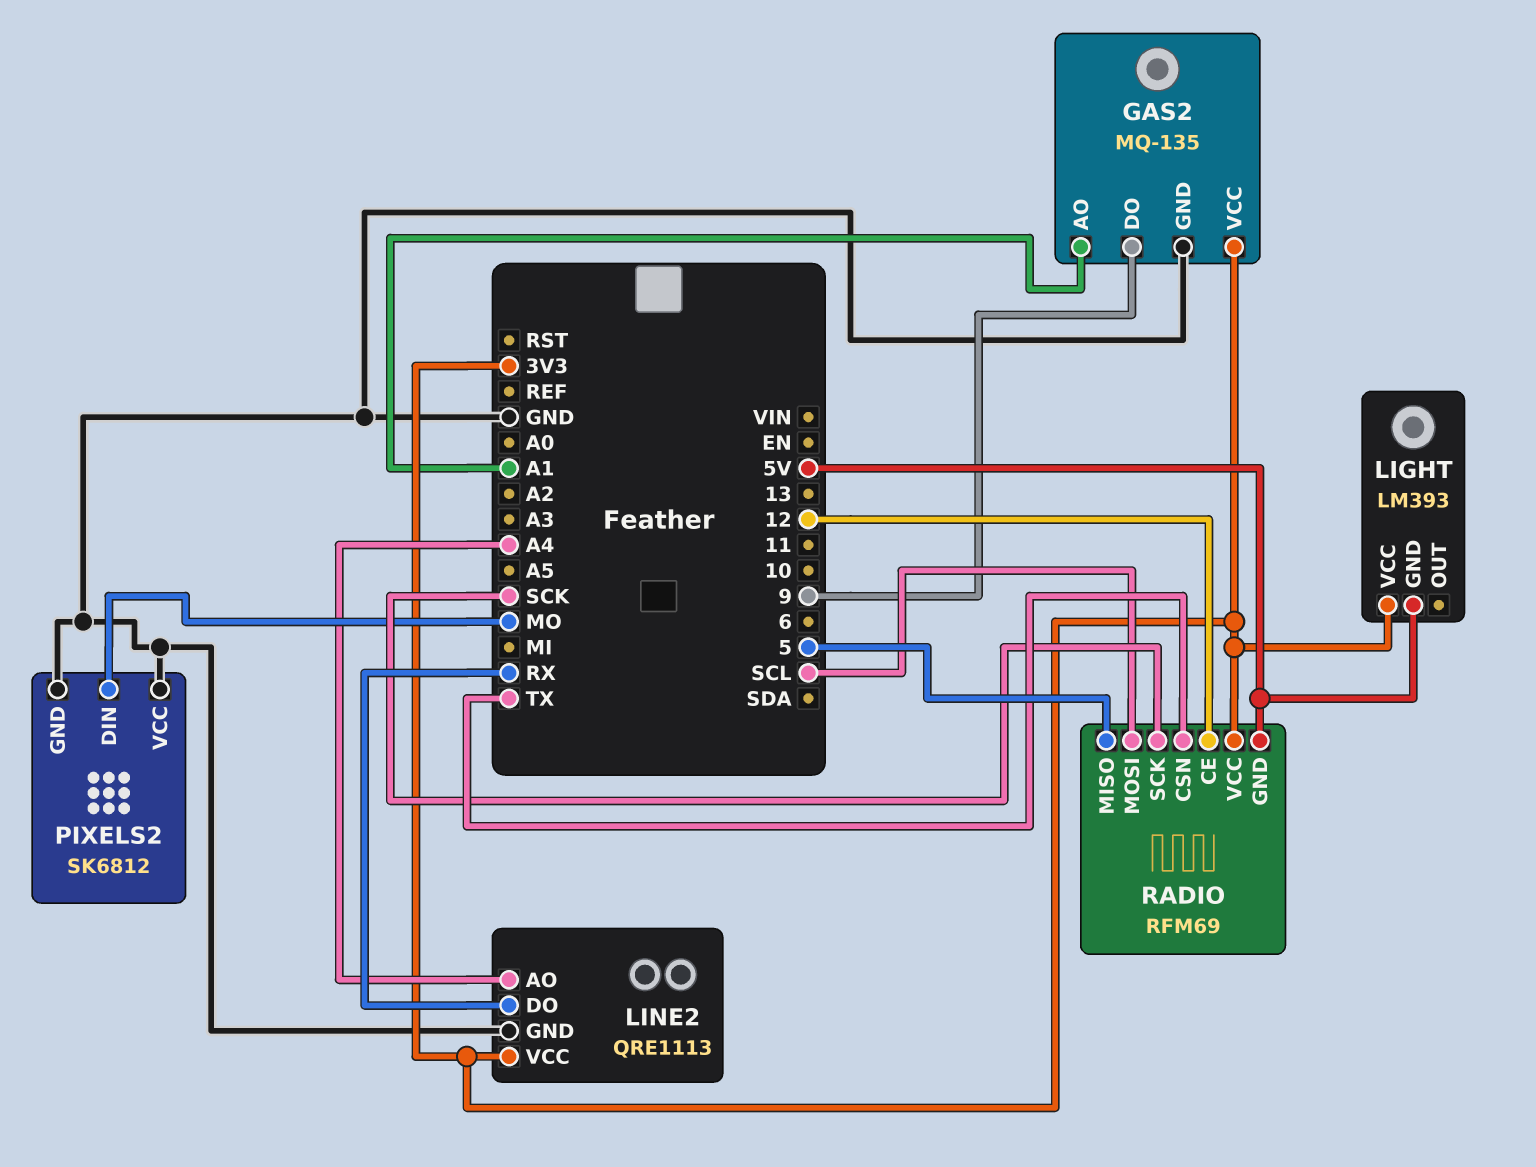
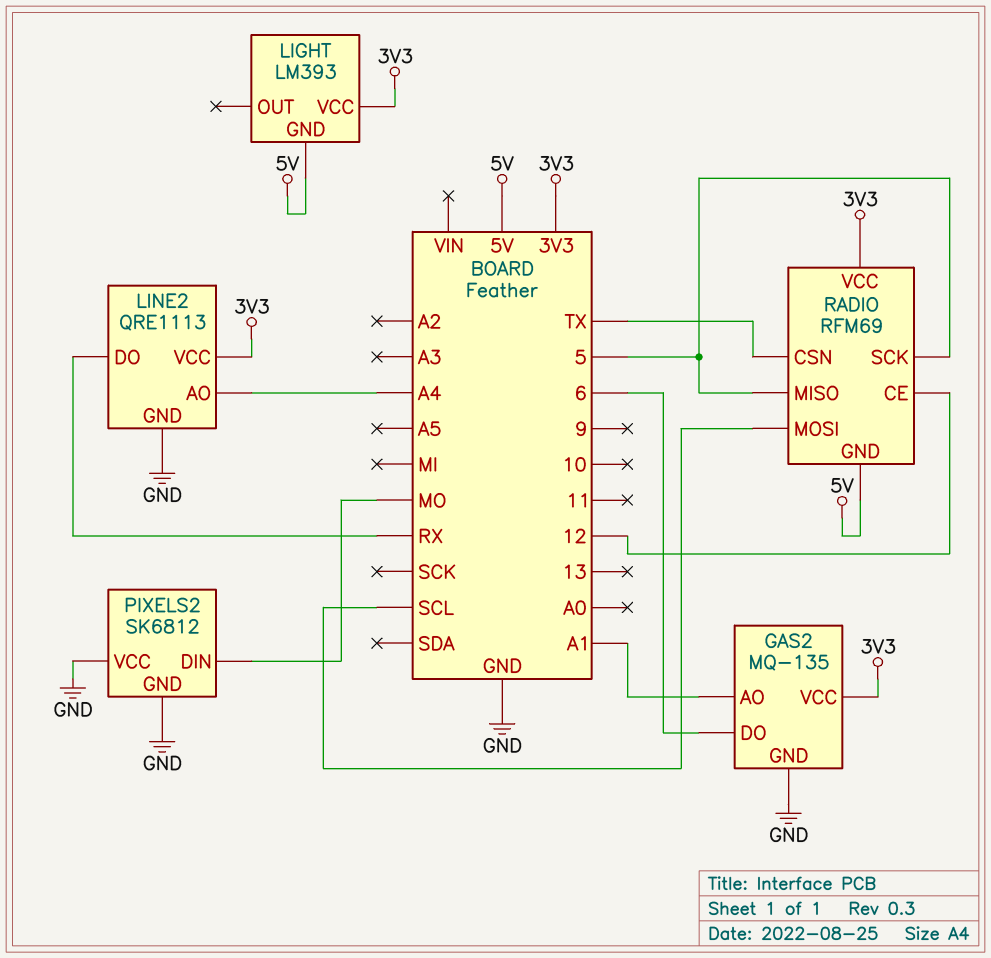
GAS2 pin DO: 9 -> 6
RADIO pin SCK: SCK -> 5

